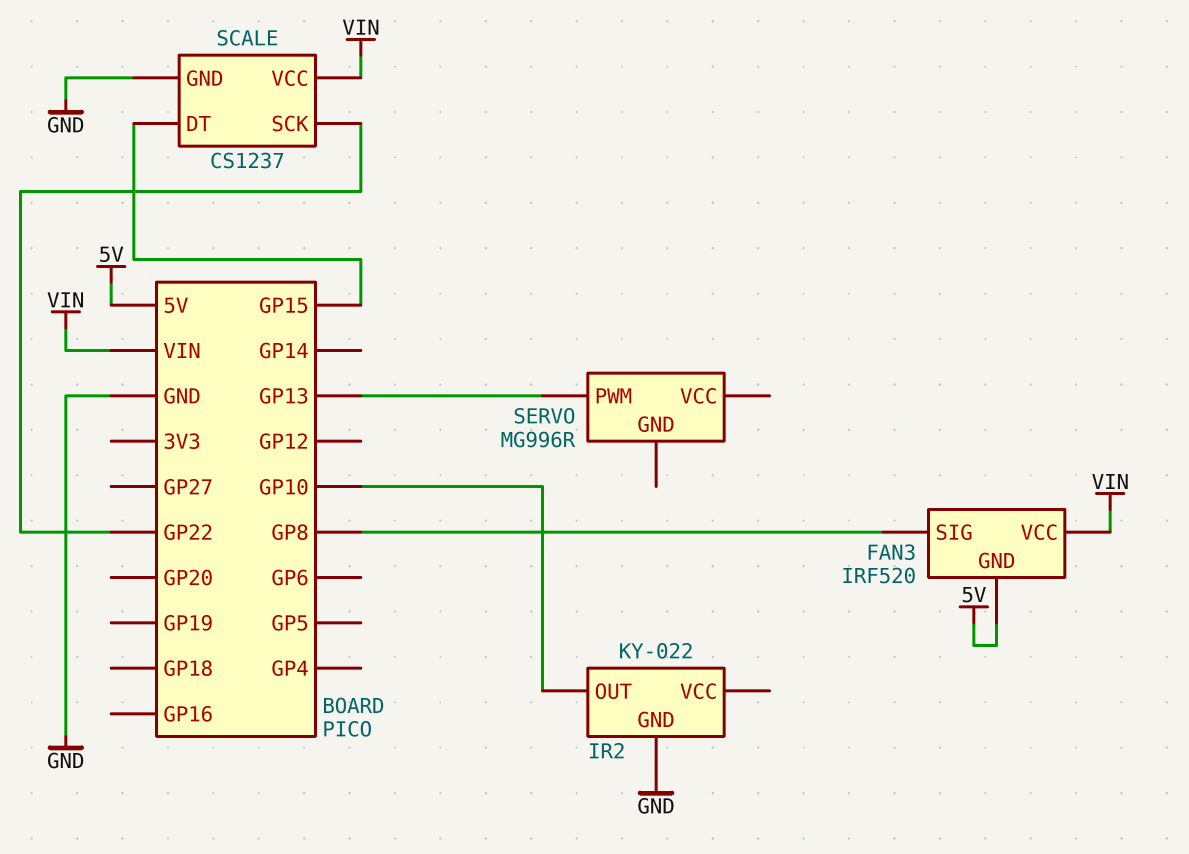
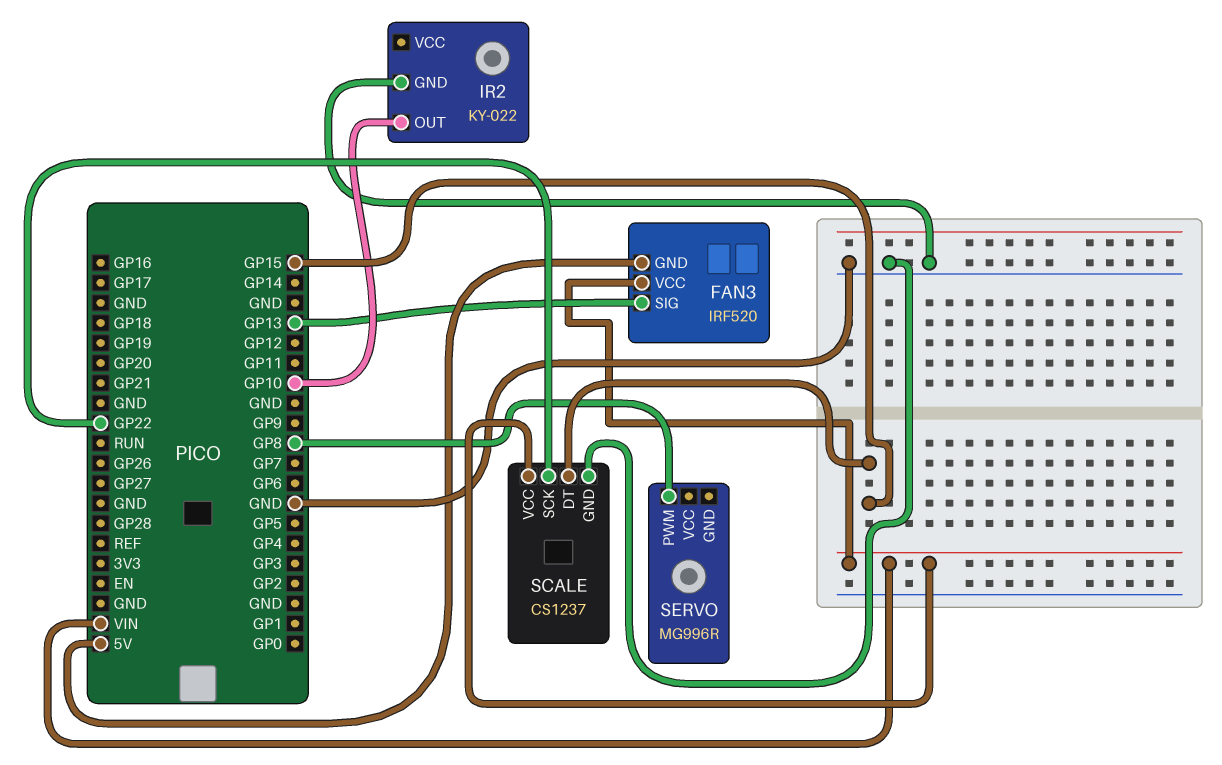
FAN3 pin SIG: GP8 -> GP13
SERVO pin PWM: GP13 -> GP8

